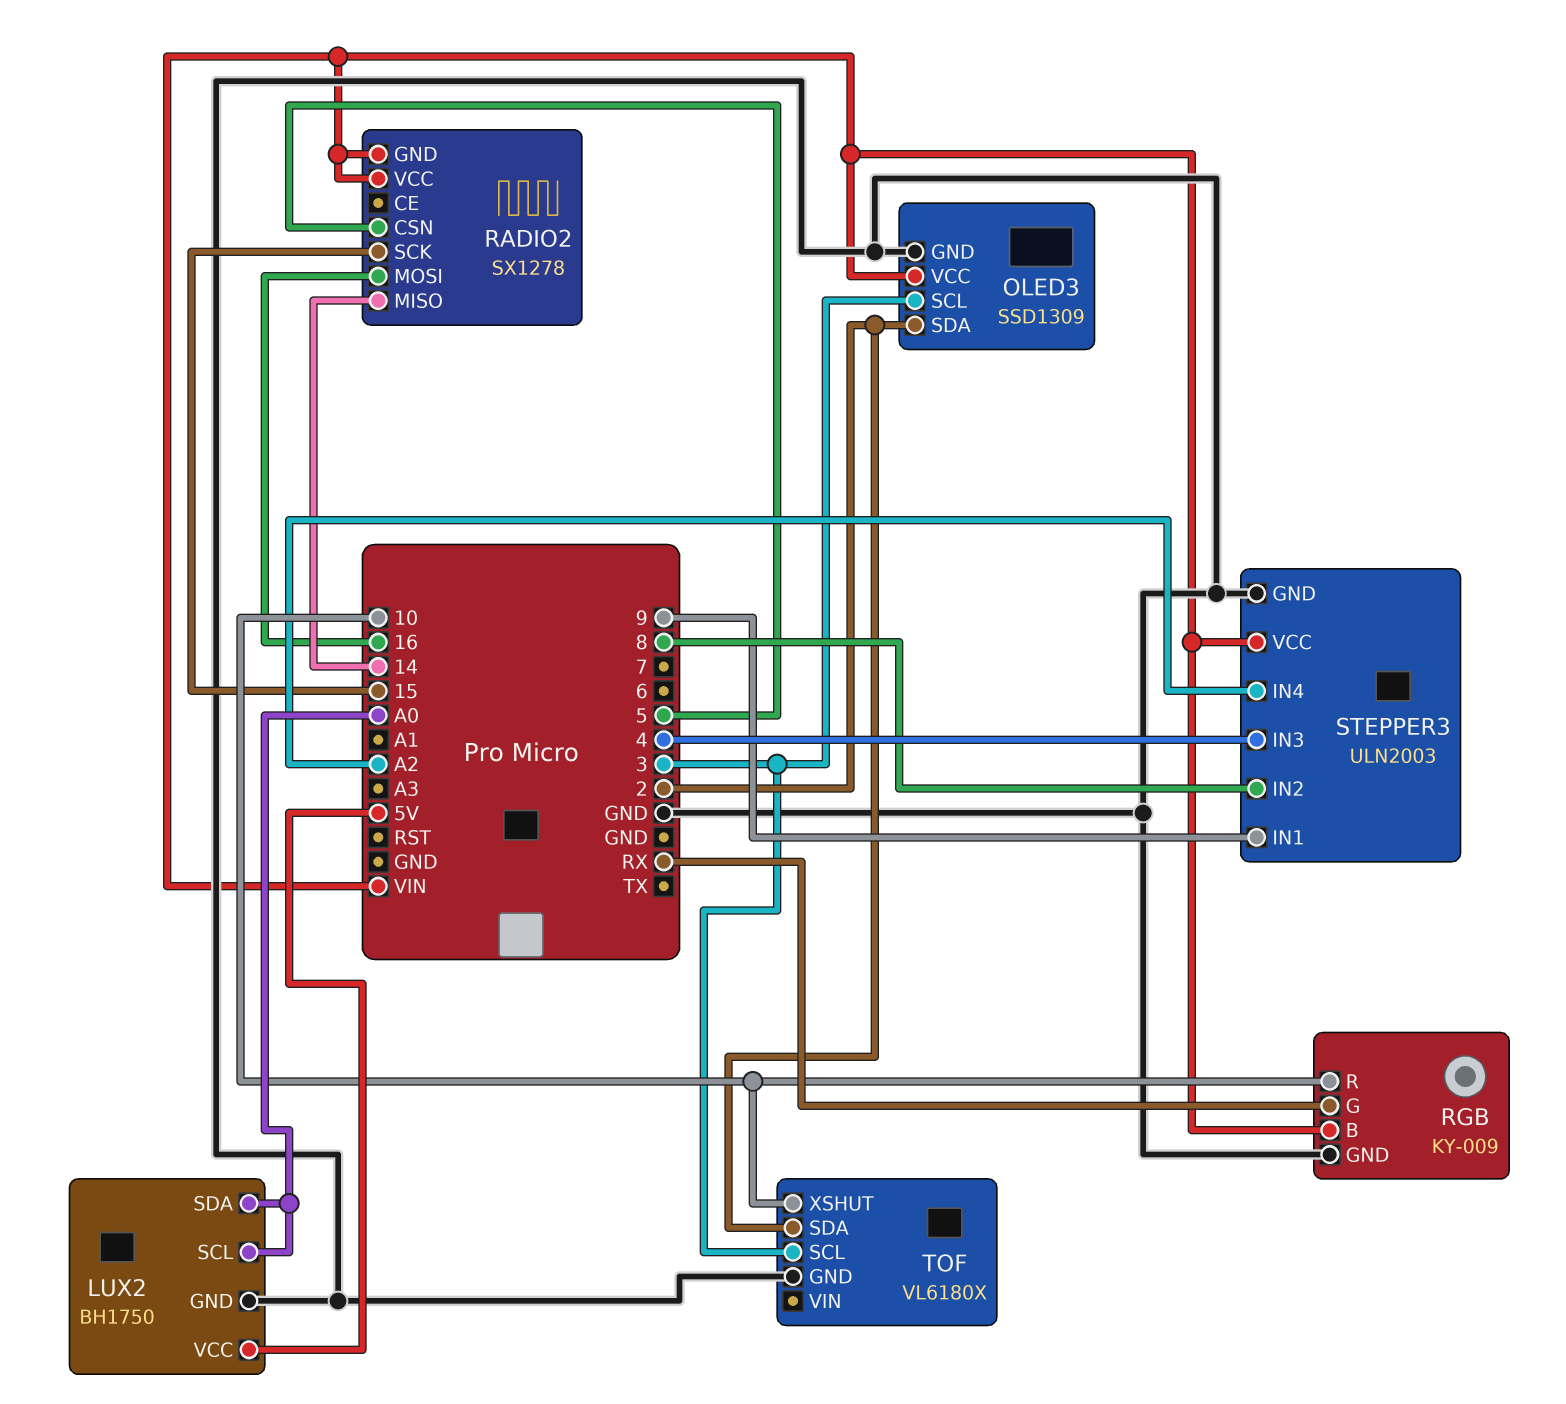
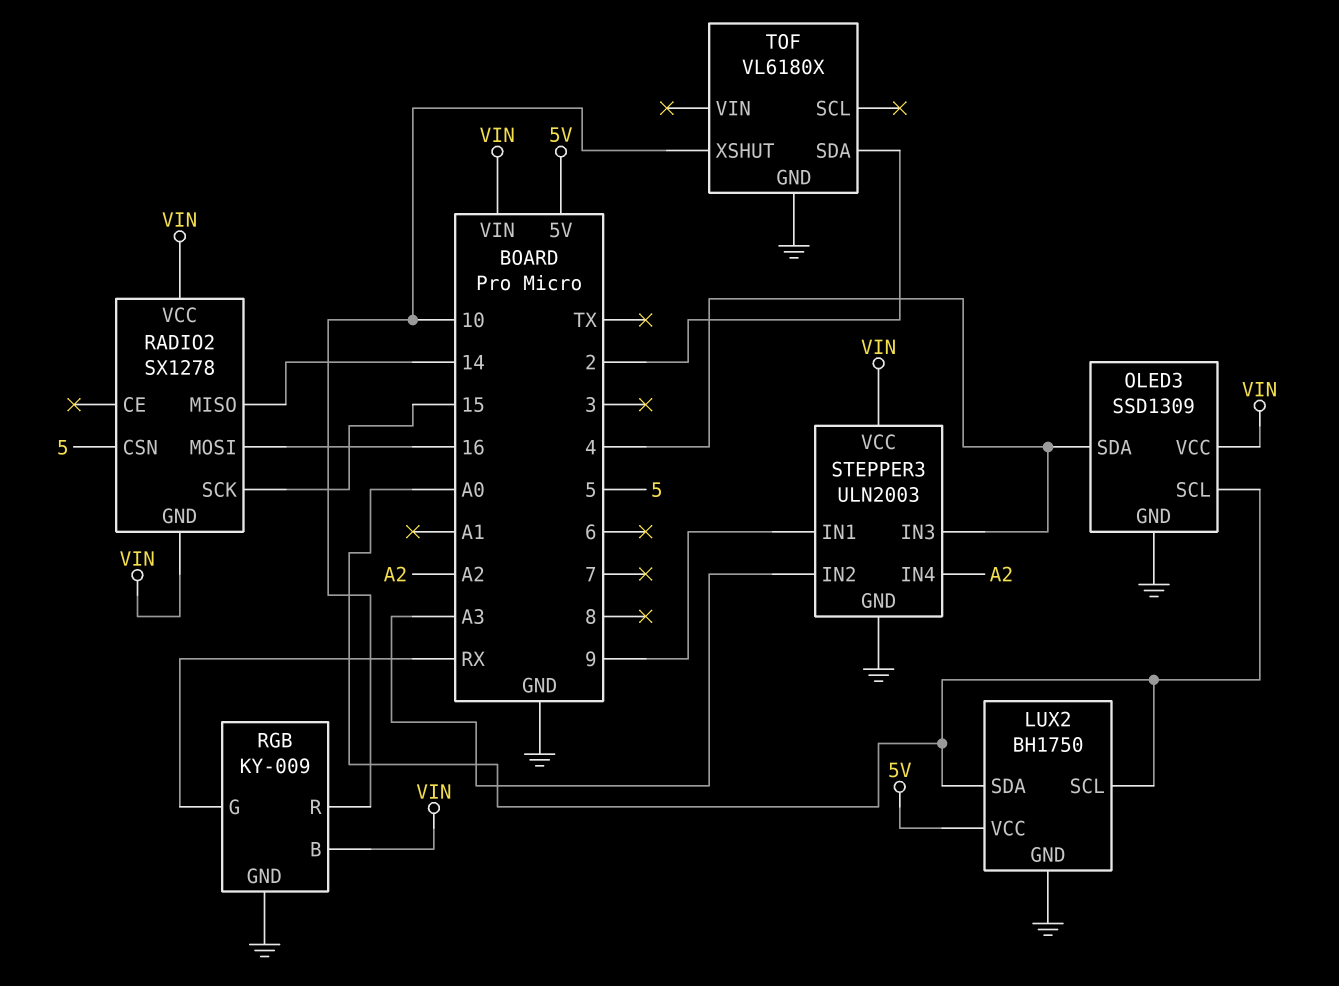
OLED3 pin SCL: 3 -> A0
OLED3 pin SDA: 2 -> 4
STEPPER3 pin IN2: 8 -> A3
TOF pin SCL: 3 -> none

